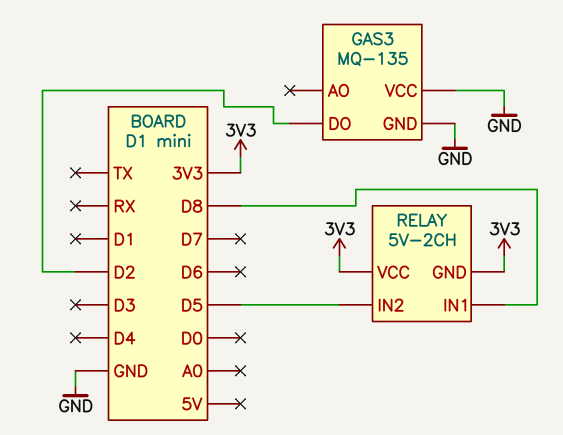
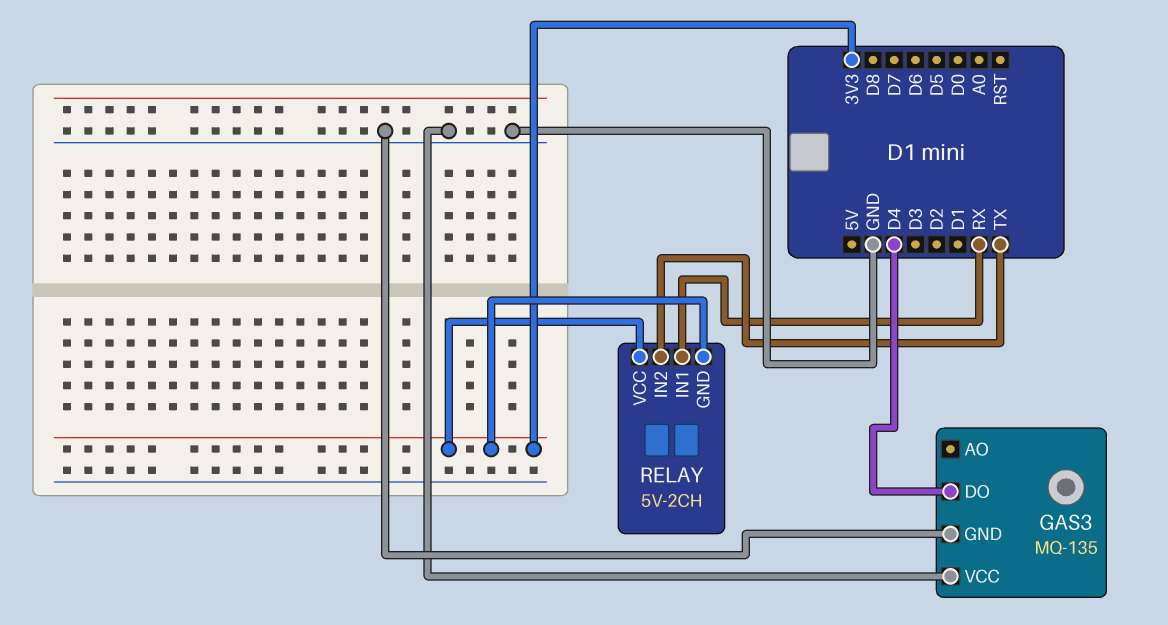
GAS3 pin DO: D2 -> D4
RELAY pin IN1: D8 -> RX
RELAY pin IN2: D5 -> TX

